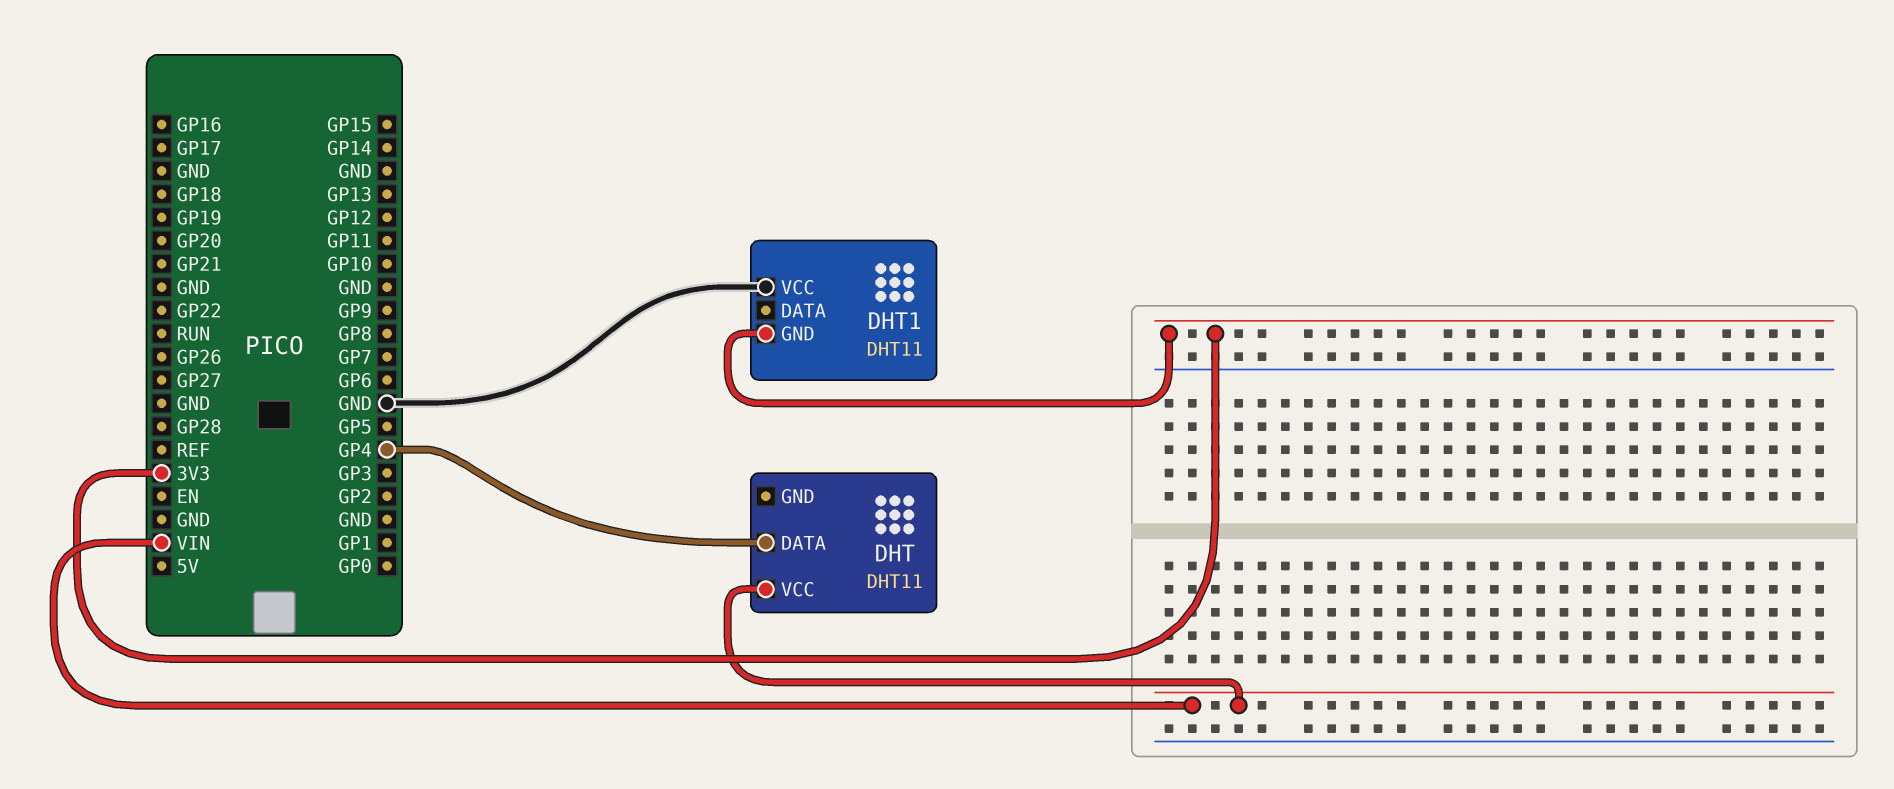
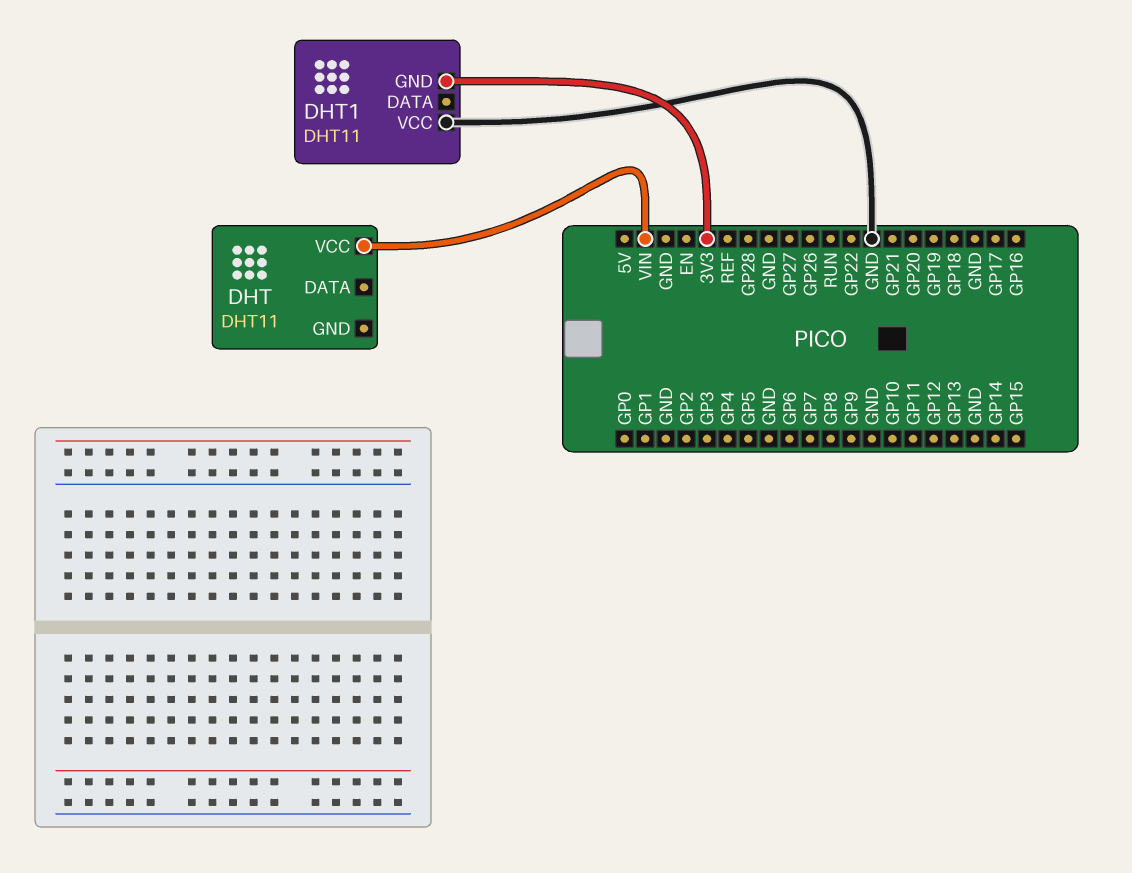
DHT pin DATA: GP4 -> none

